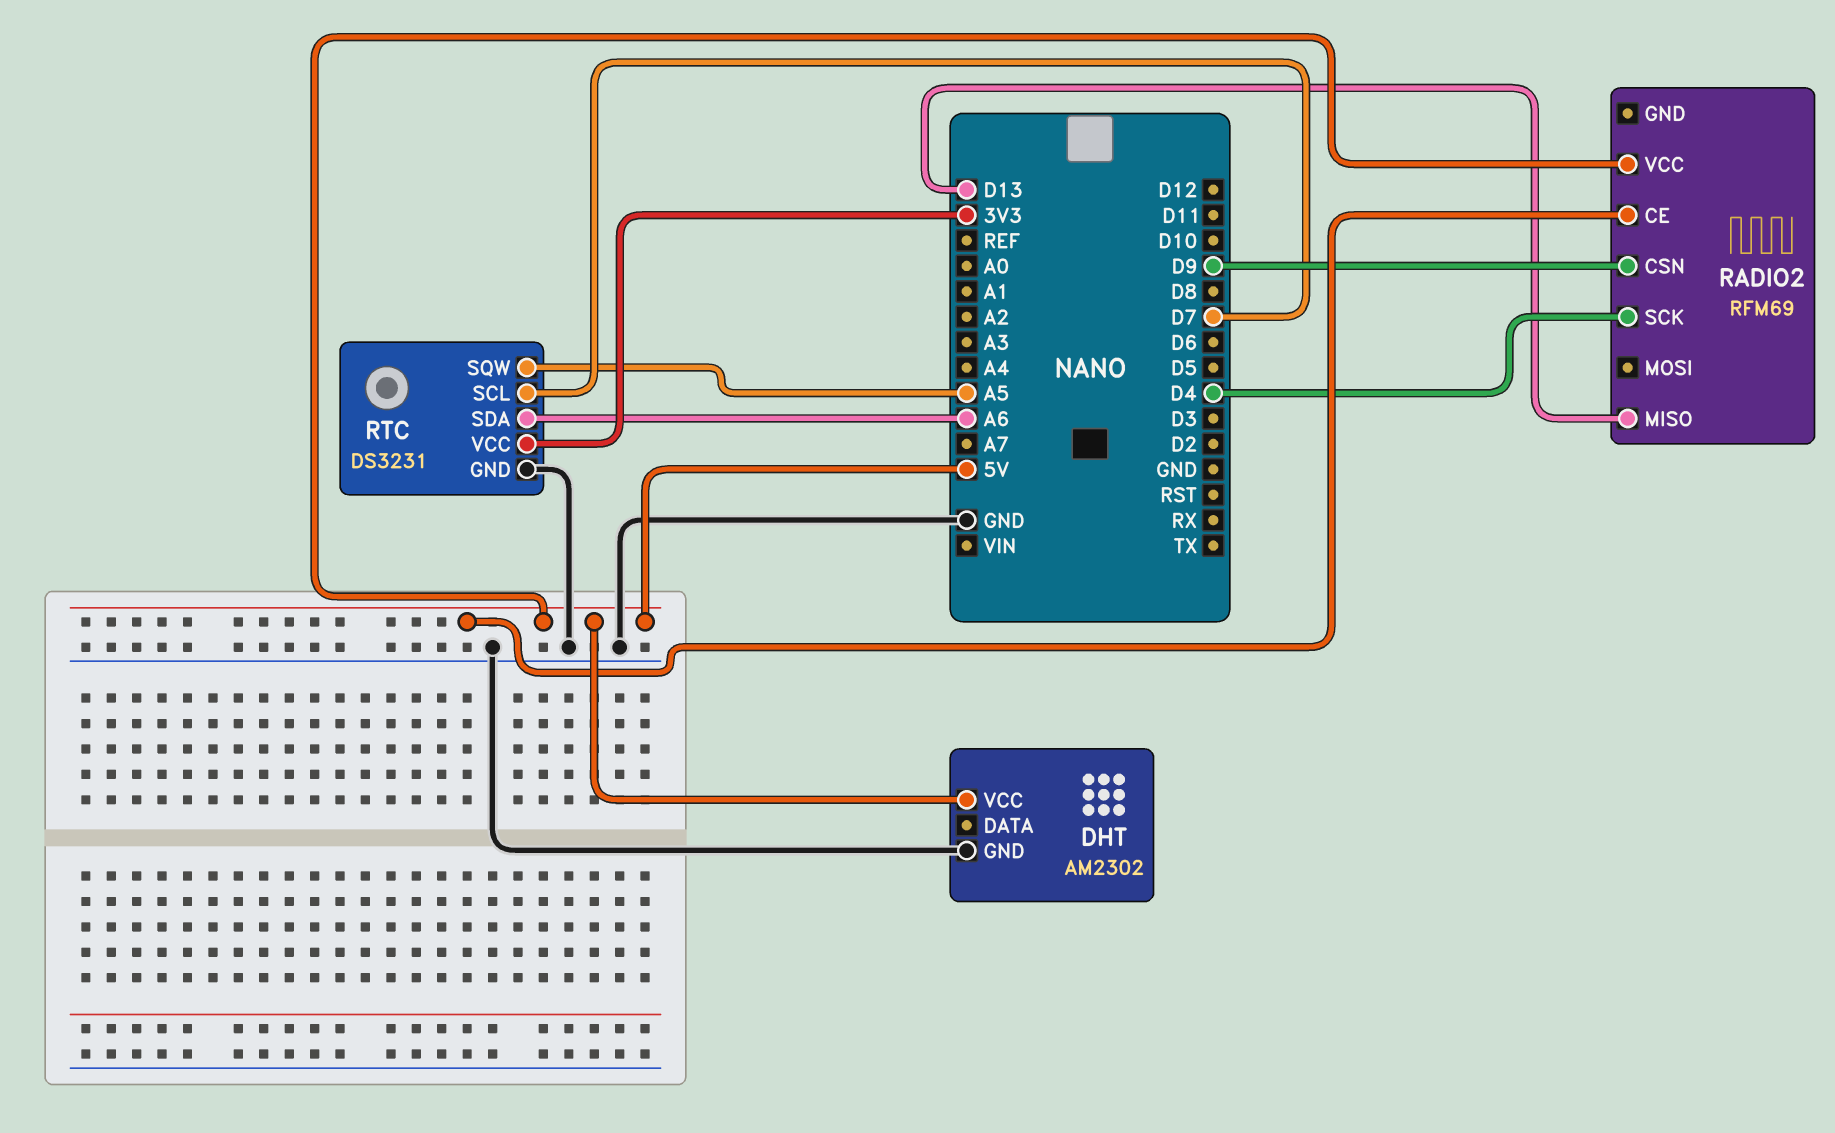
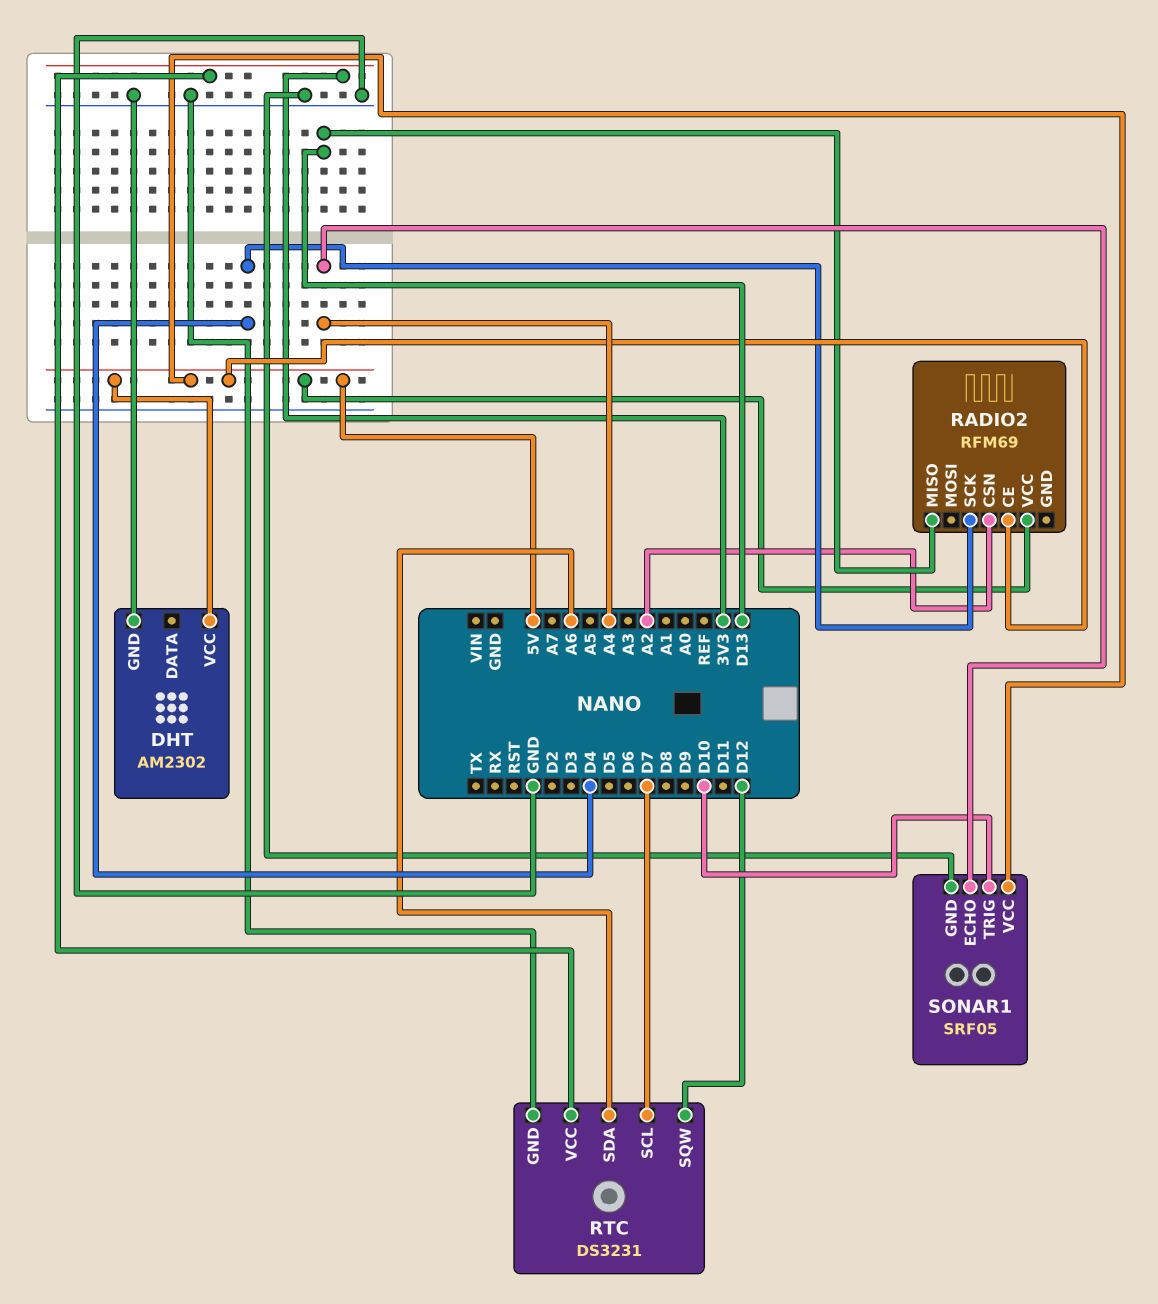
RADIO2 pin CSN: D9 -> A2
RTC pin SQW: A5 -> D12
SONAR1: none -> SRF05
SONAR1 pin ECHO: none -> A4
SONAR1 pin GND: none -> GND
SONAR1 pin TRIG: none -> D10
SONAR1 pin VCC: none -> 5V

